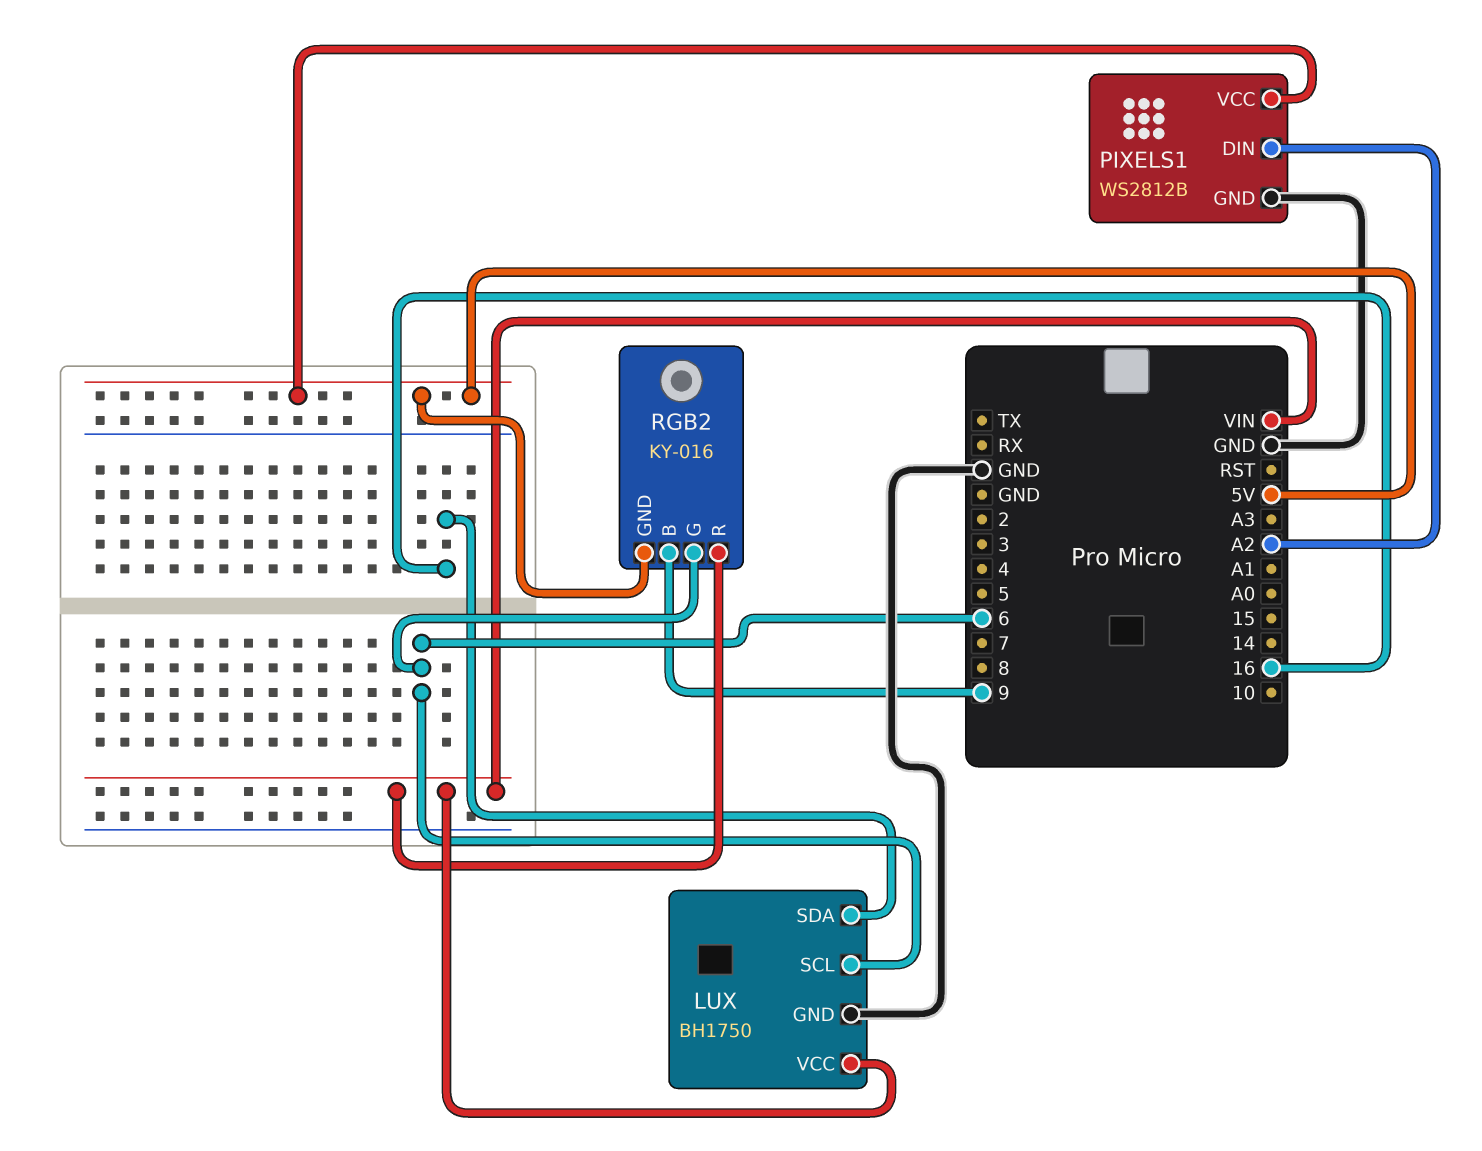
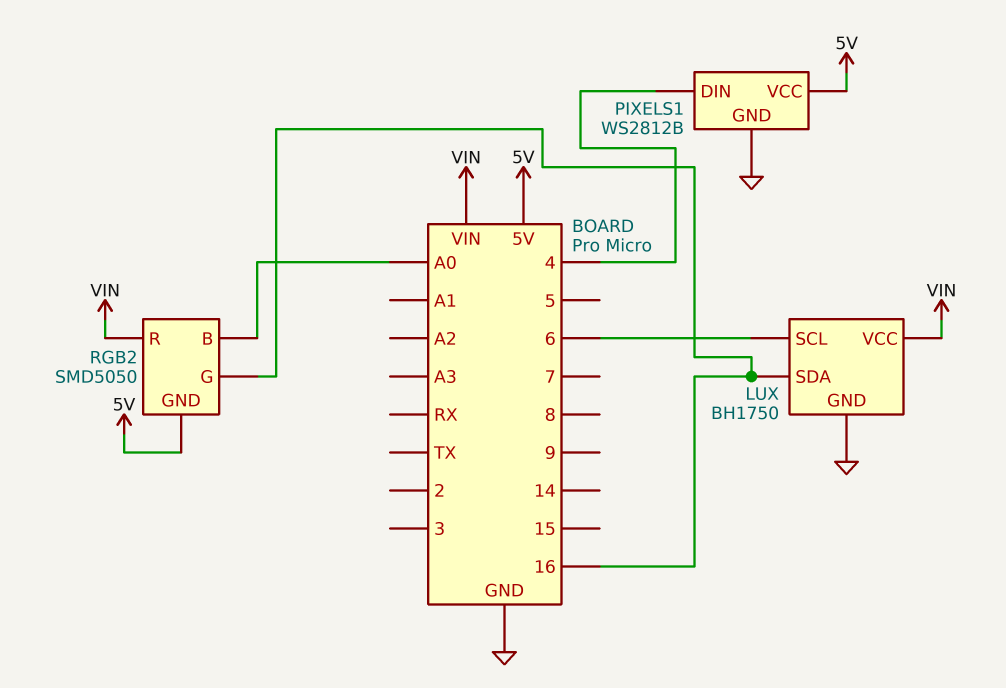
PIXELS1 pin DIN: A2 -> 4
RGB2: KY-016 -> SMD5050
RGB2 pin B: 9 -> A0
RGB2 pin G: 6 -> 16

